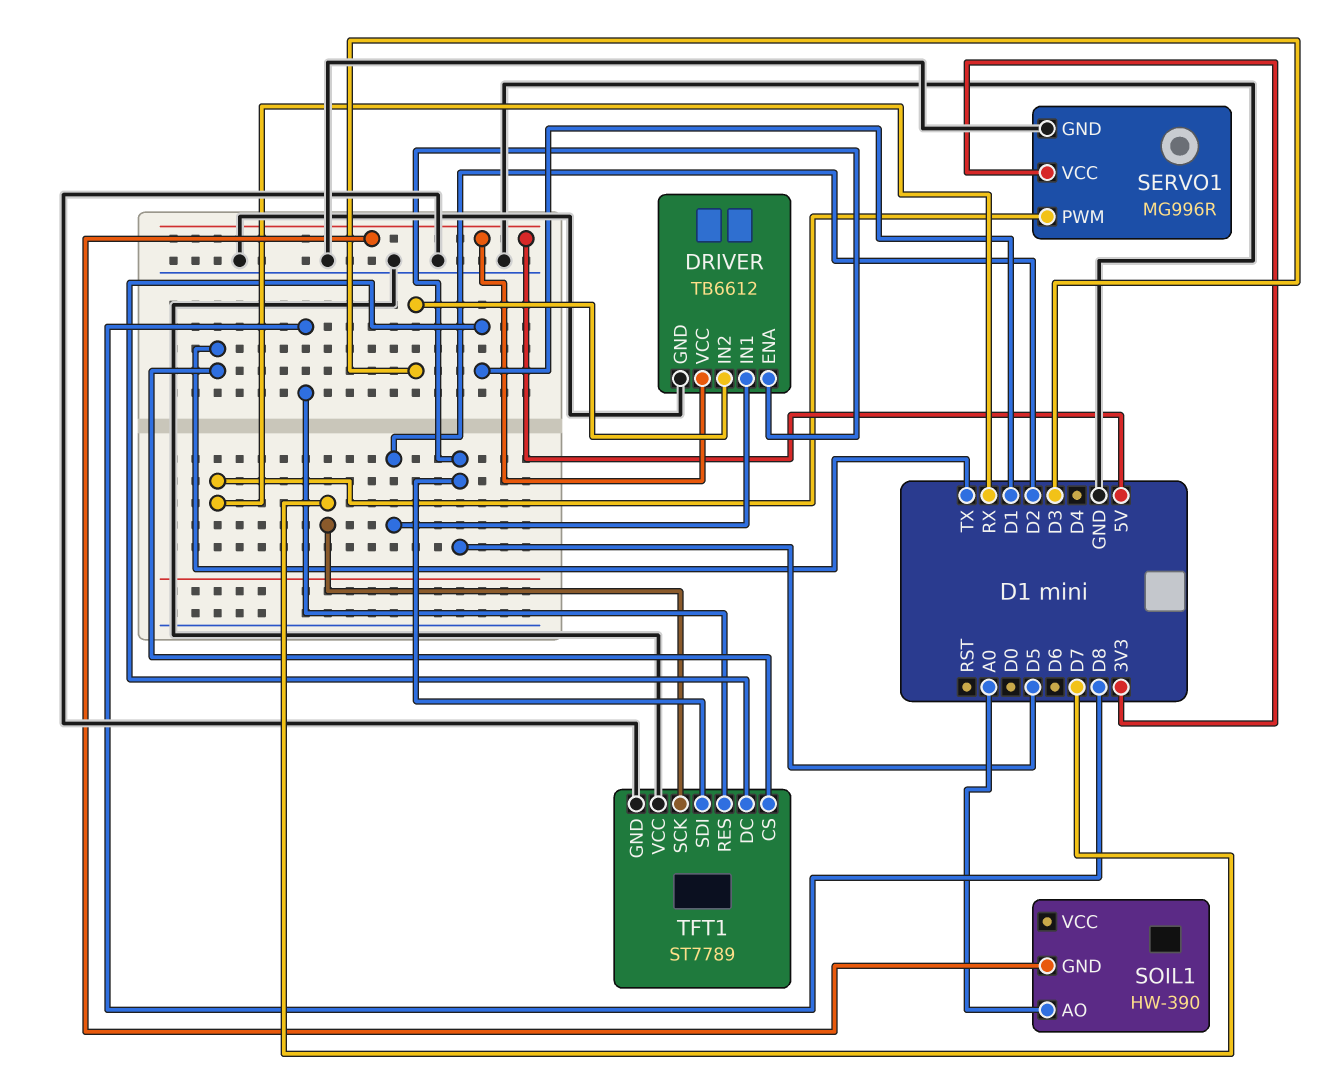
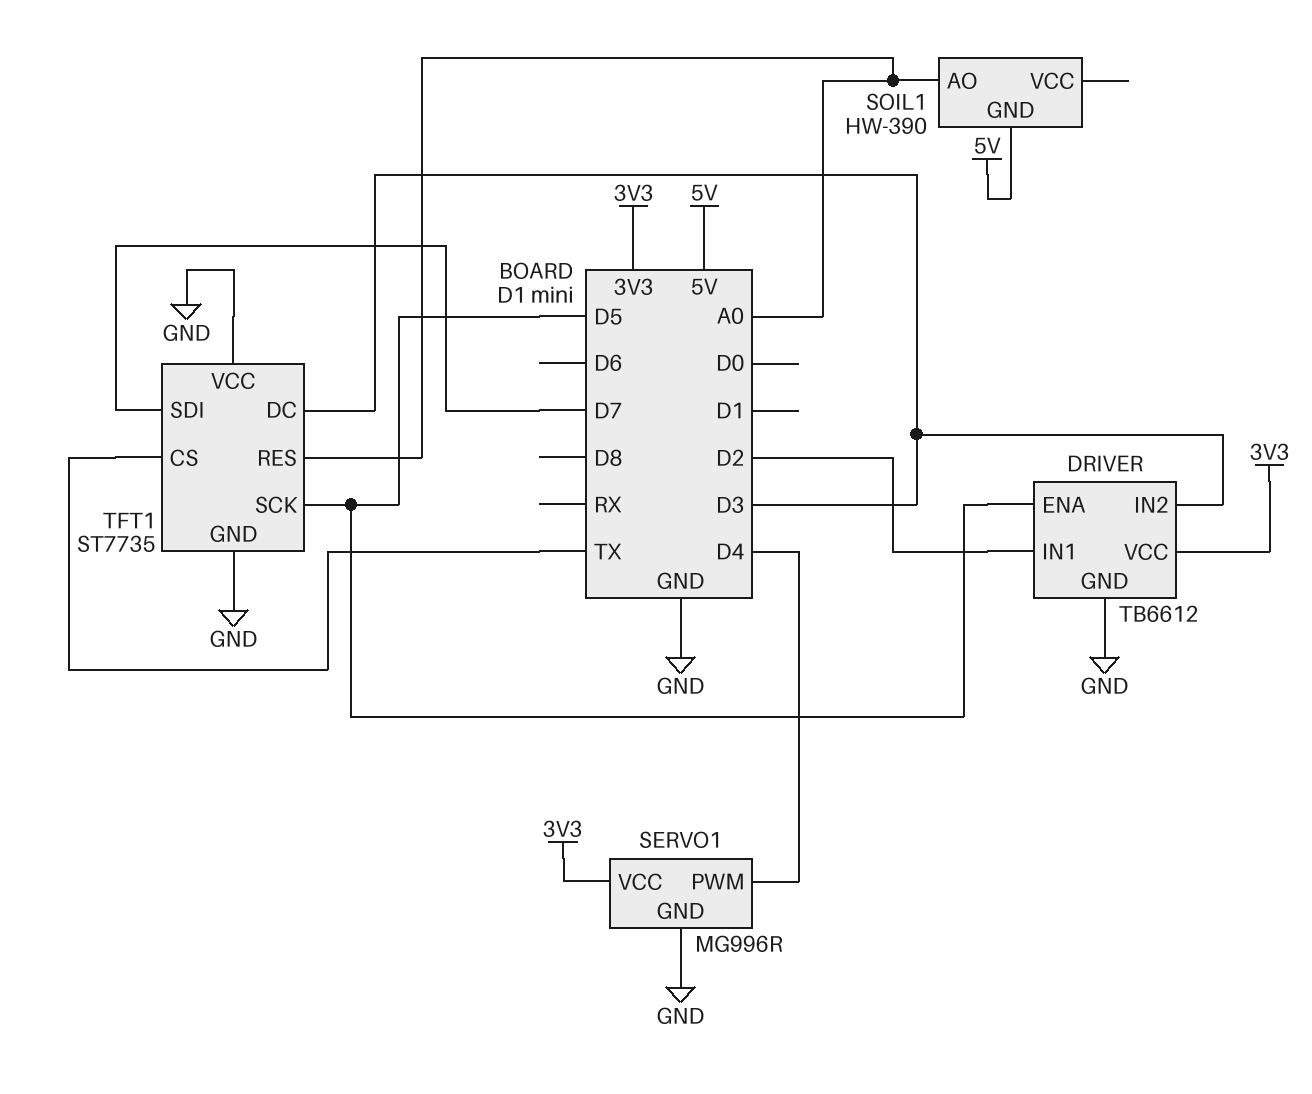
DRIVER pin VCC: 5V -> 3V3
SERVO1 pin PWM: RX -> D4
TFT1: ST7789 -> ST7735
TFT1 pin DC: D1 -> D3
TFT1 pin RES: D8 -> A0
TFT1 pin SCK: D7 -> D5
TFT1 pin SDI: D5 -> D7

